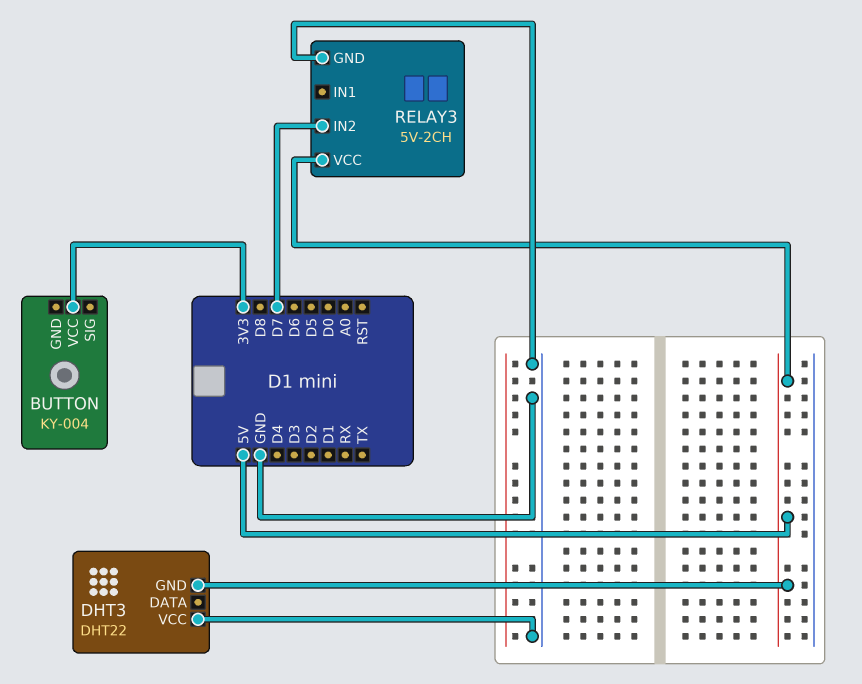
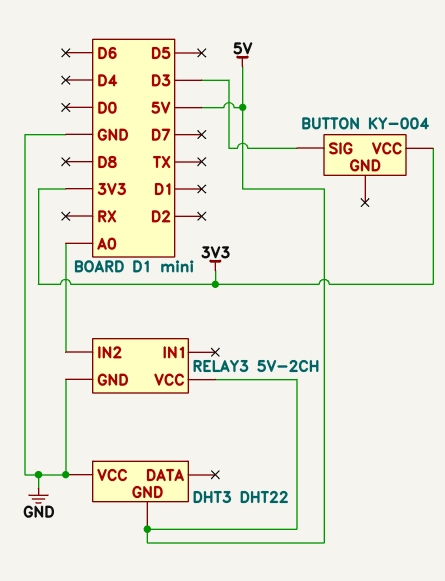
BUTTON pin SIG: none -> D3
RELAY3 pin IN2: D7 -> A0

